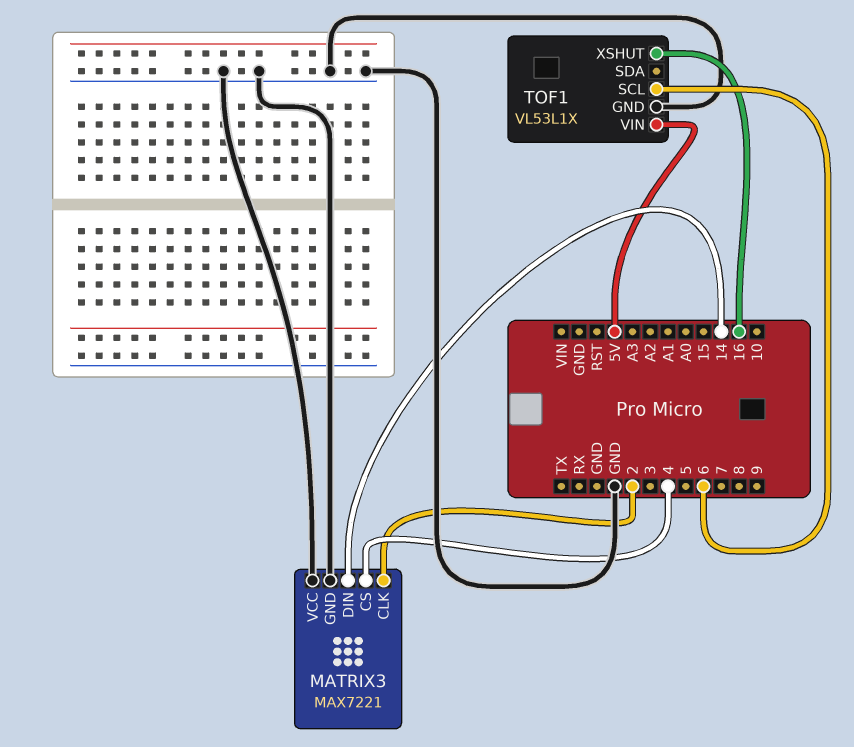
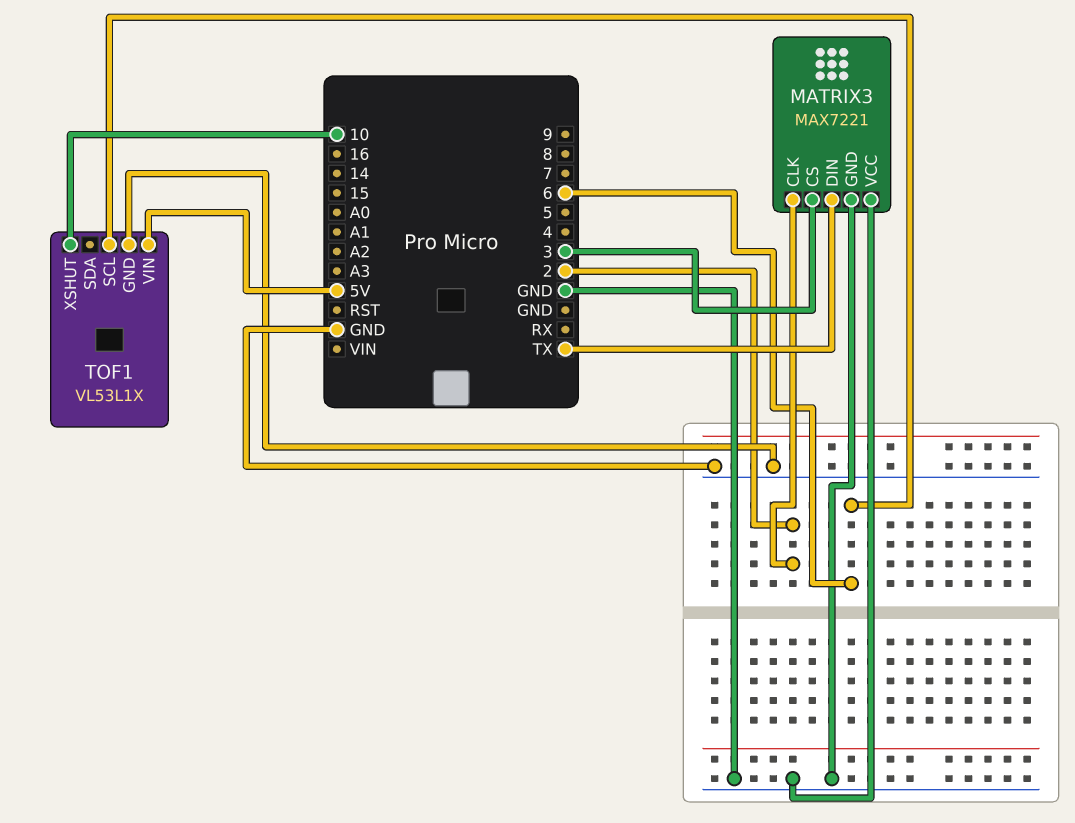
MATRIX3 pin CS: 4 -> 3
MATRIX3 pin DIN: 14 -> TX
TOF1 pin XSHUT: 16 -> 10

